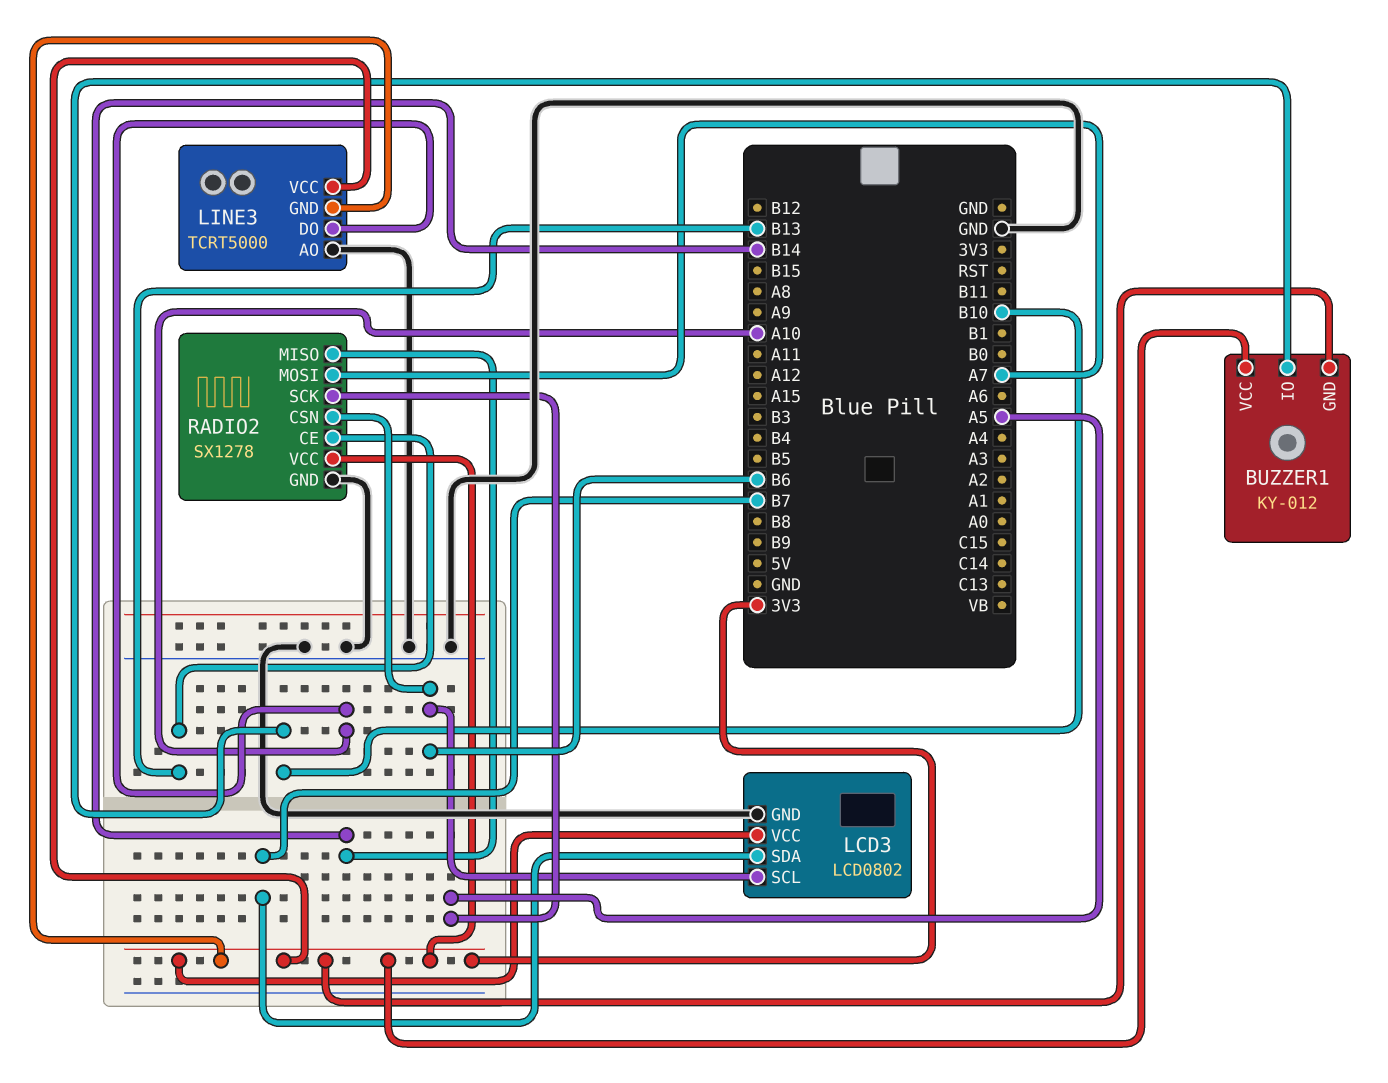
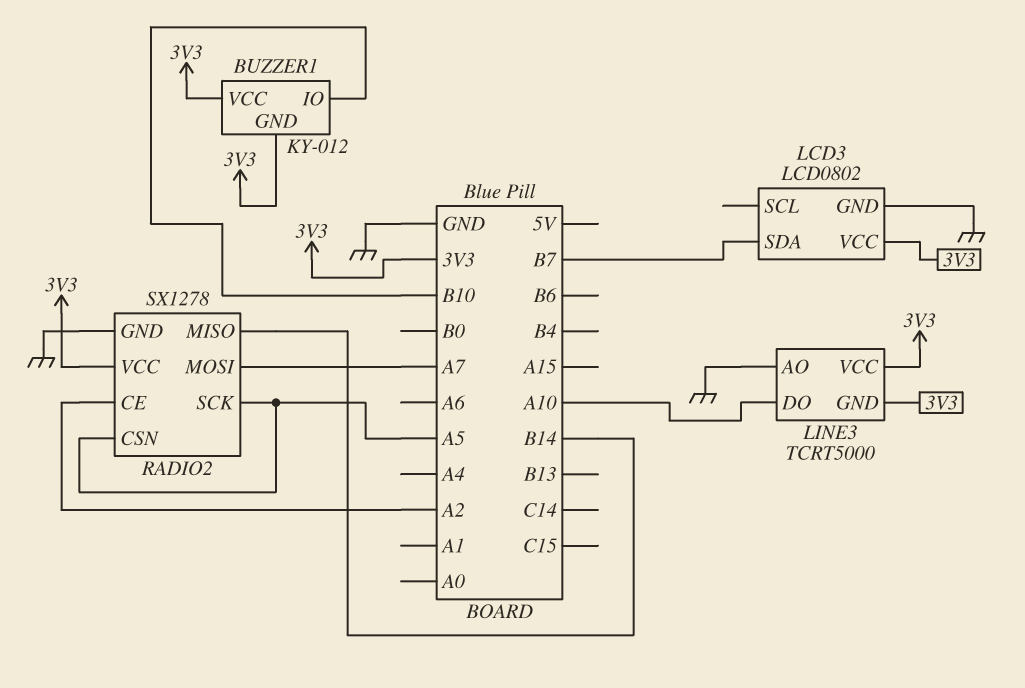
LCD3 pin SCL: B6 -> none
RADIO2 pin CE: B13 -> A2
RADIO2 pin CSN: B6 -> A5

